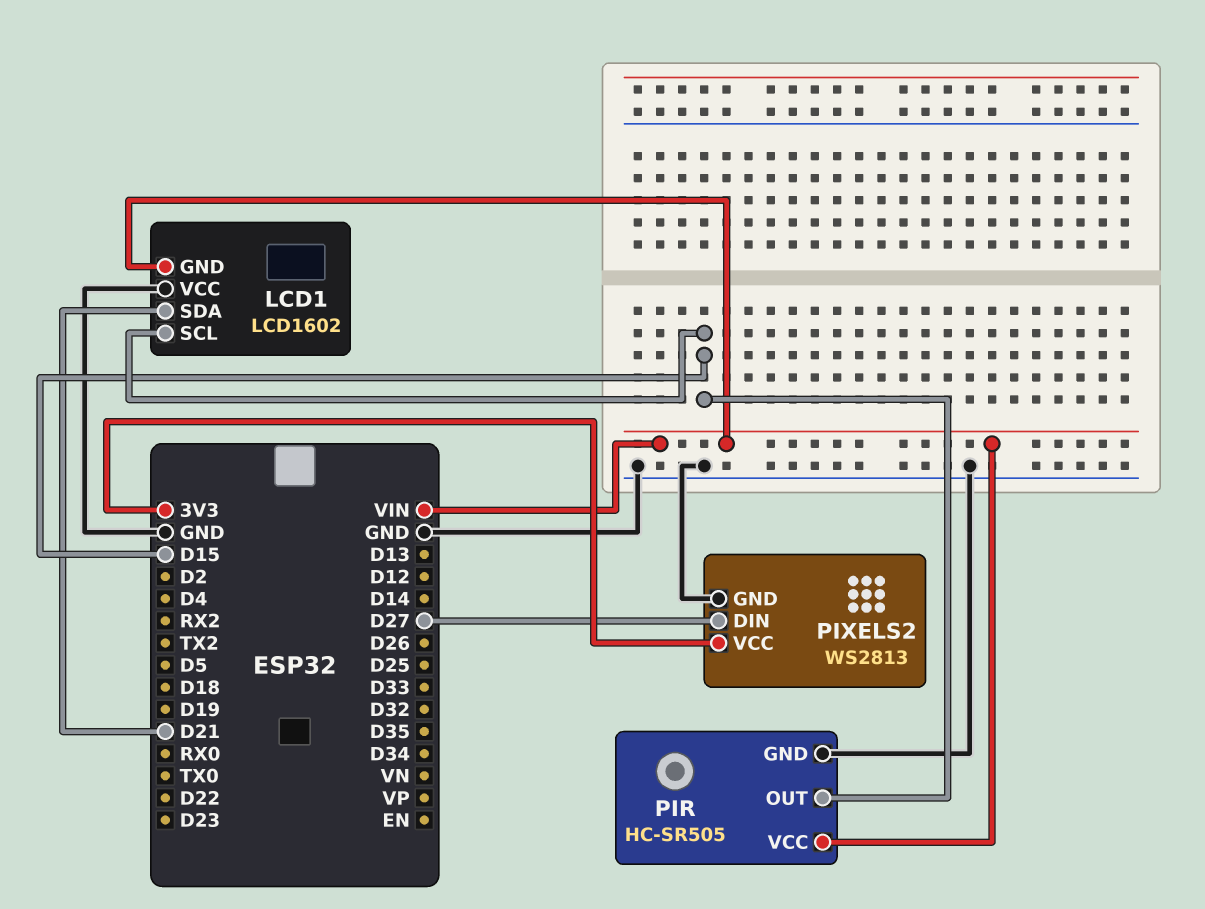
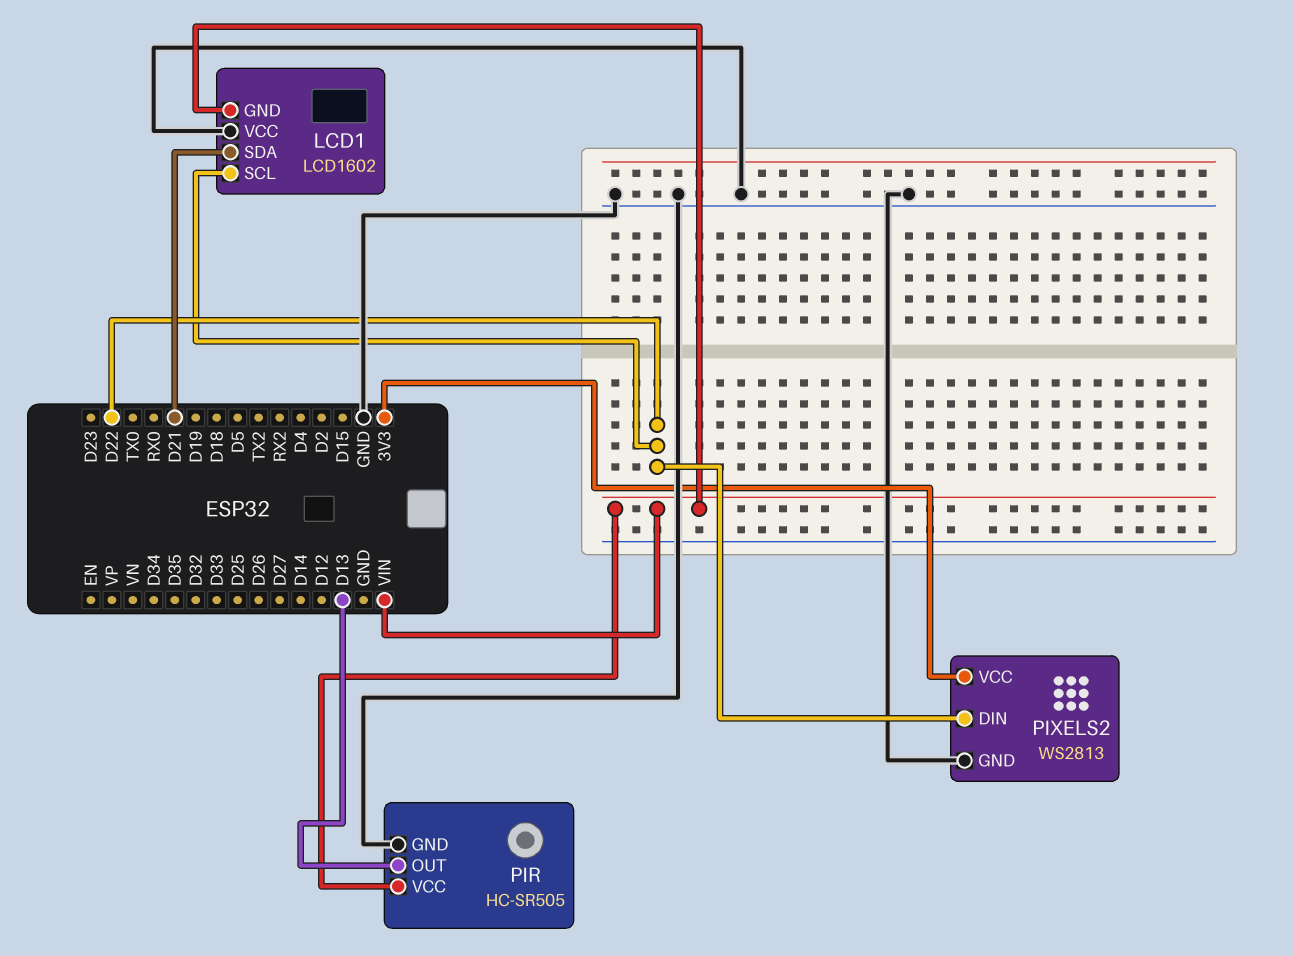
LCD1 pin SCL: D15 -> D22
PIR pin OUT: D15 -> D13
PIXELS2 pin DIN: D27 -> D22

